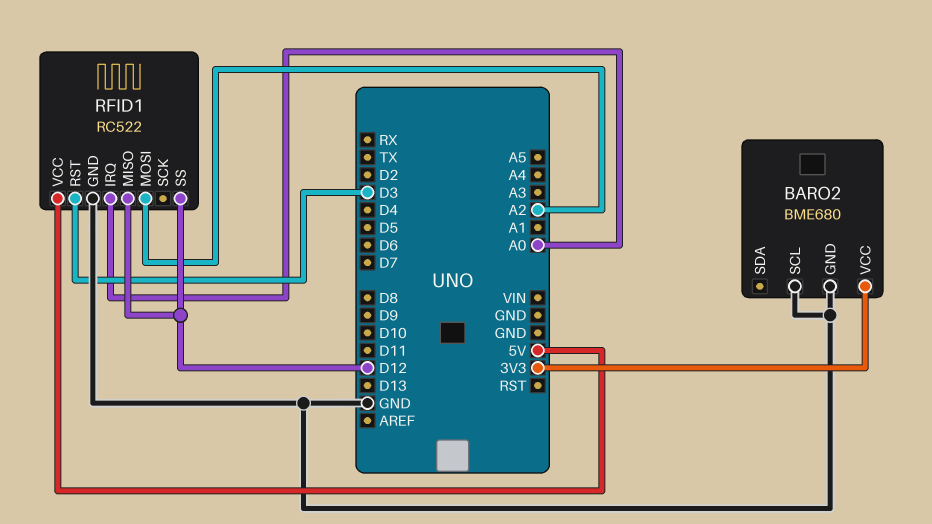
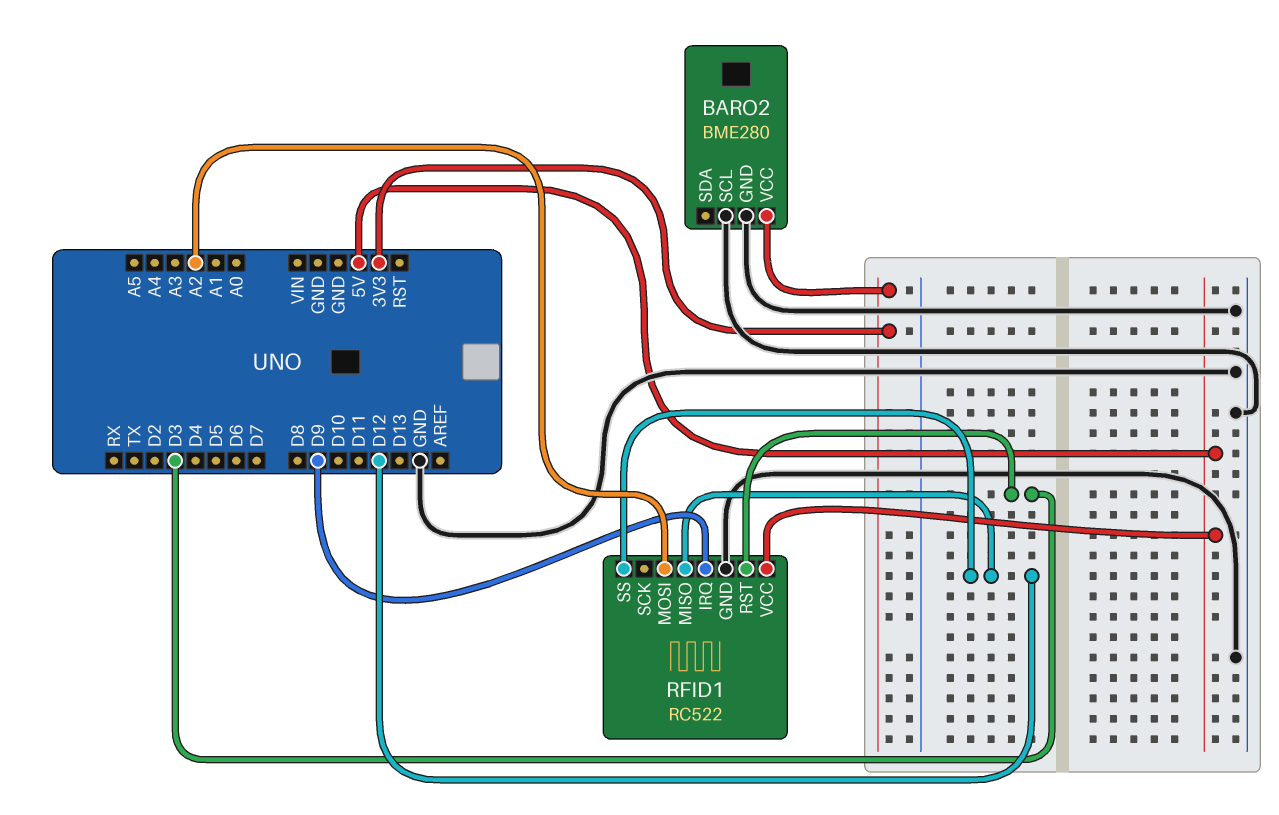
BARO2: BME680 -> BME280
RFID1 pin IRQ: A0 -> D9

